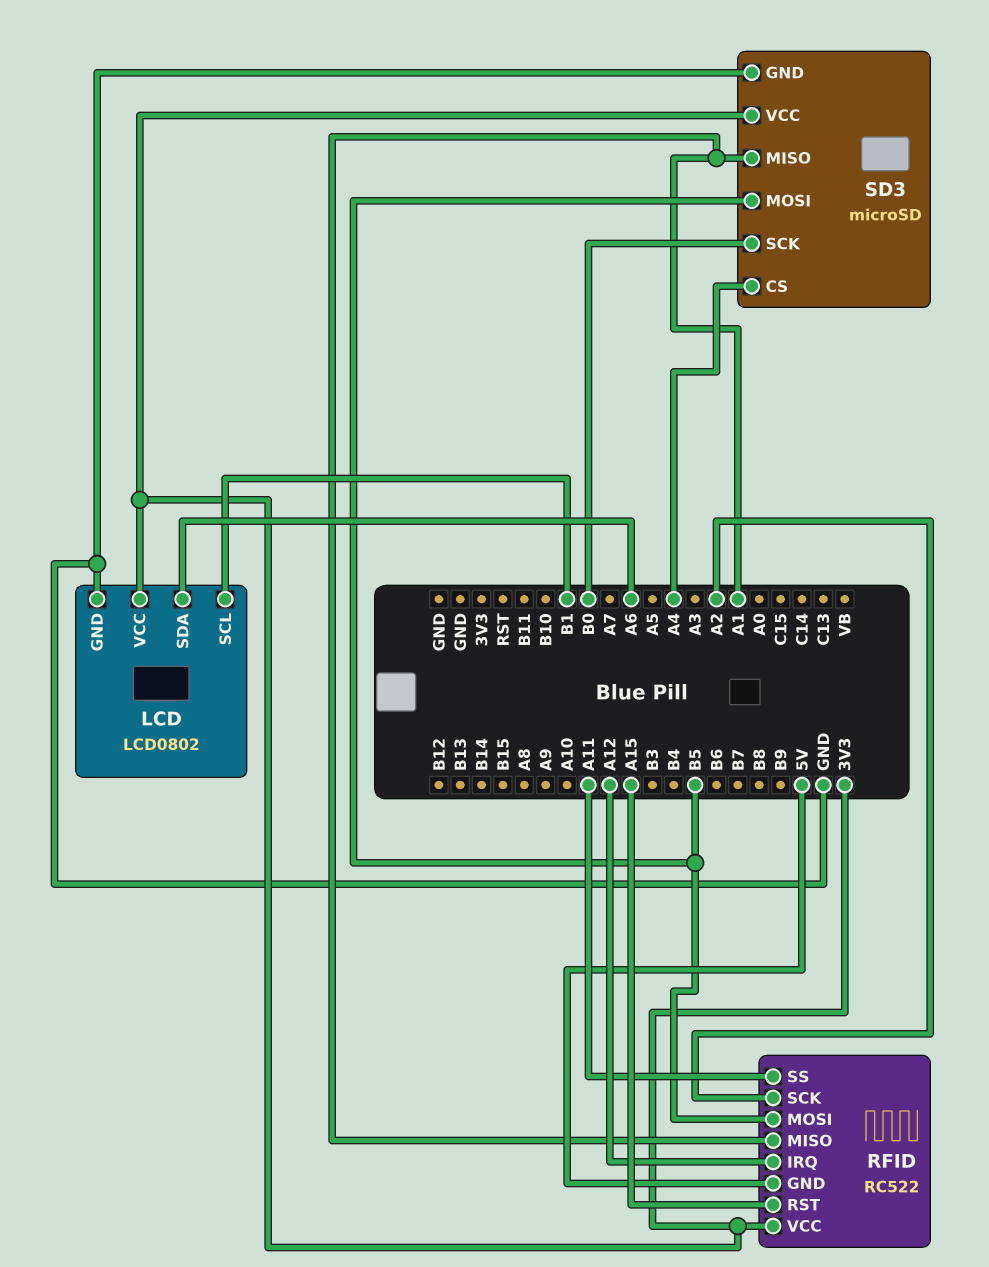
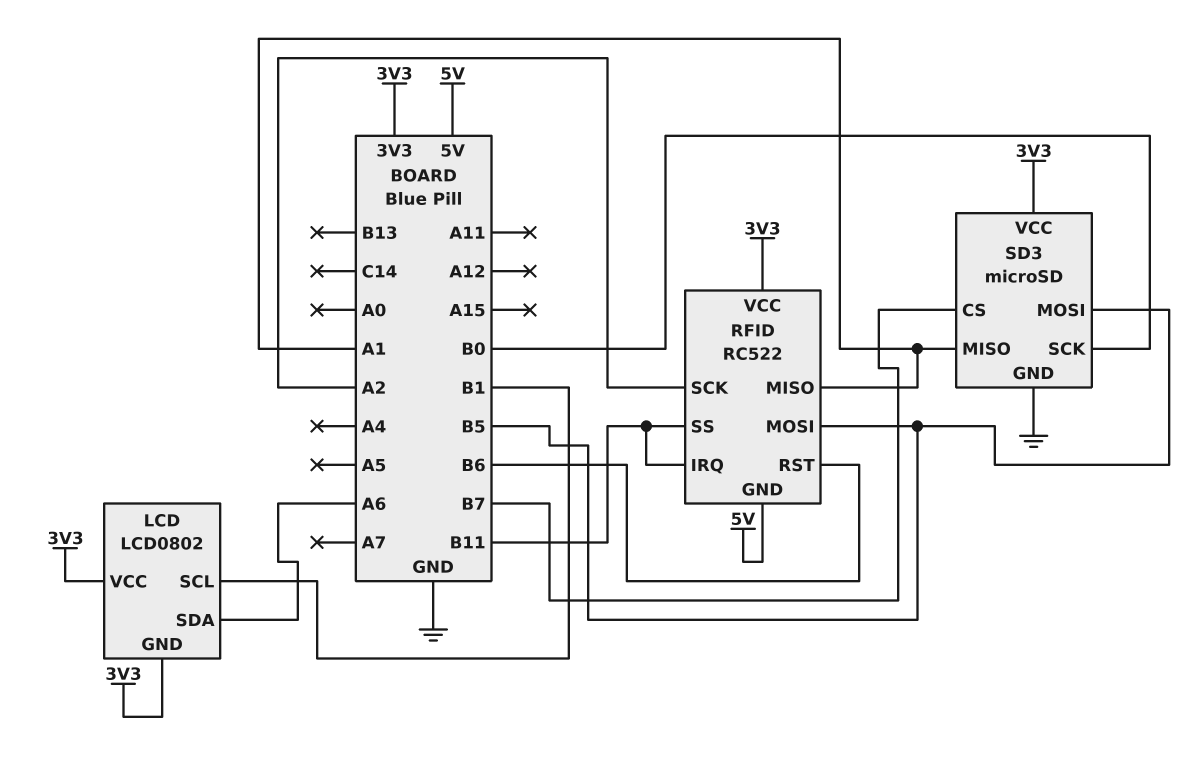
LCD pin GND: GND -> 3V3
RFID pin IRQ: A12 -> B11
RFID pin RST: A15 -> B6
RFID pin SS: A11 -> B11
SD3 pin CS: A4 -> B7

